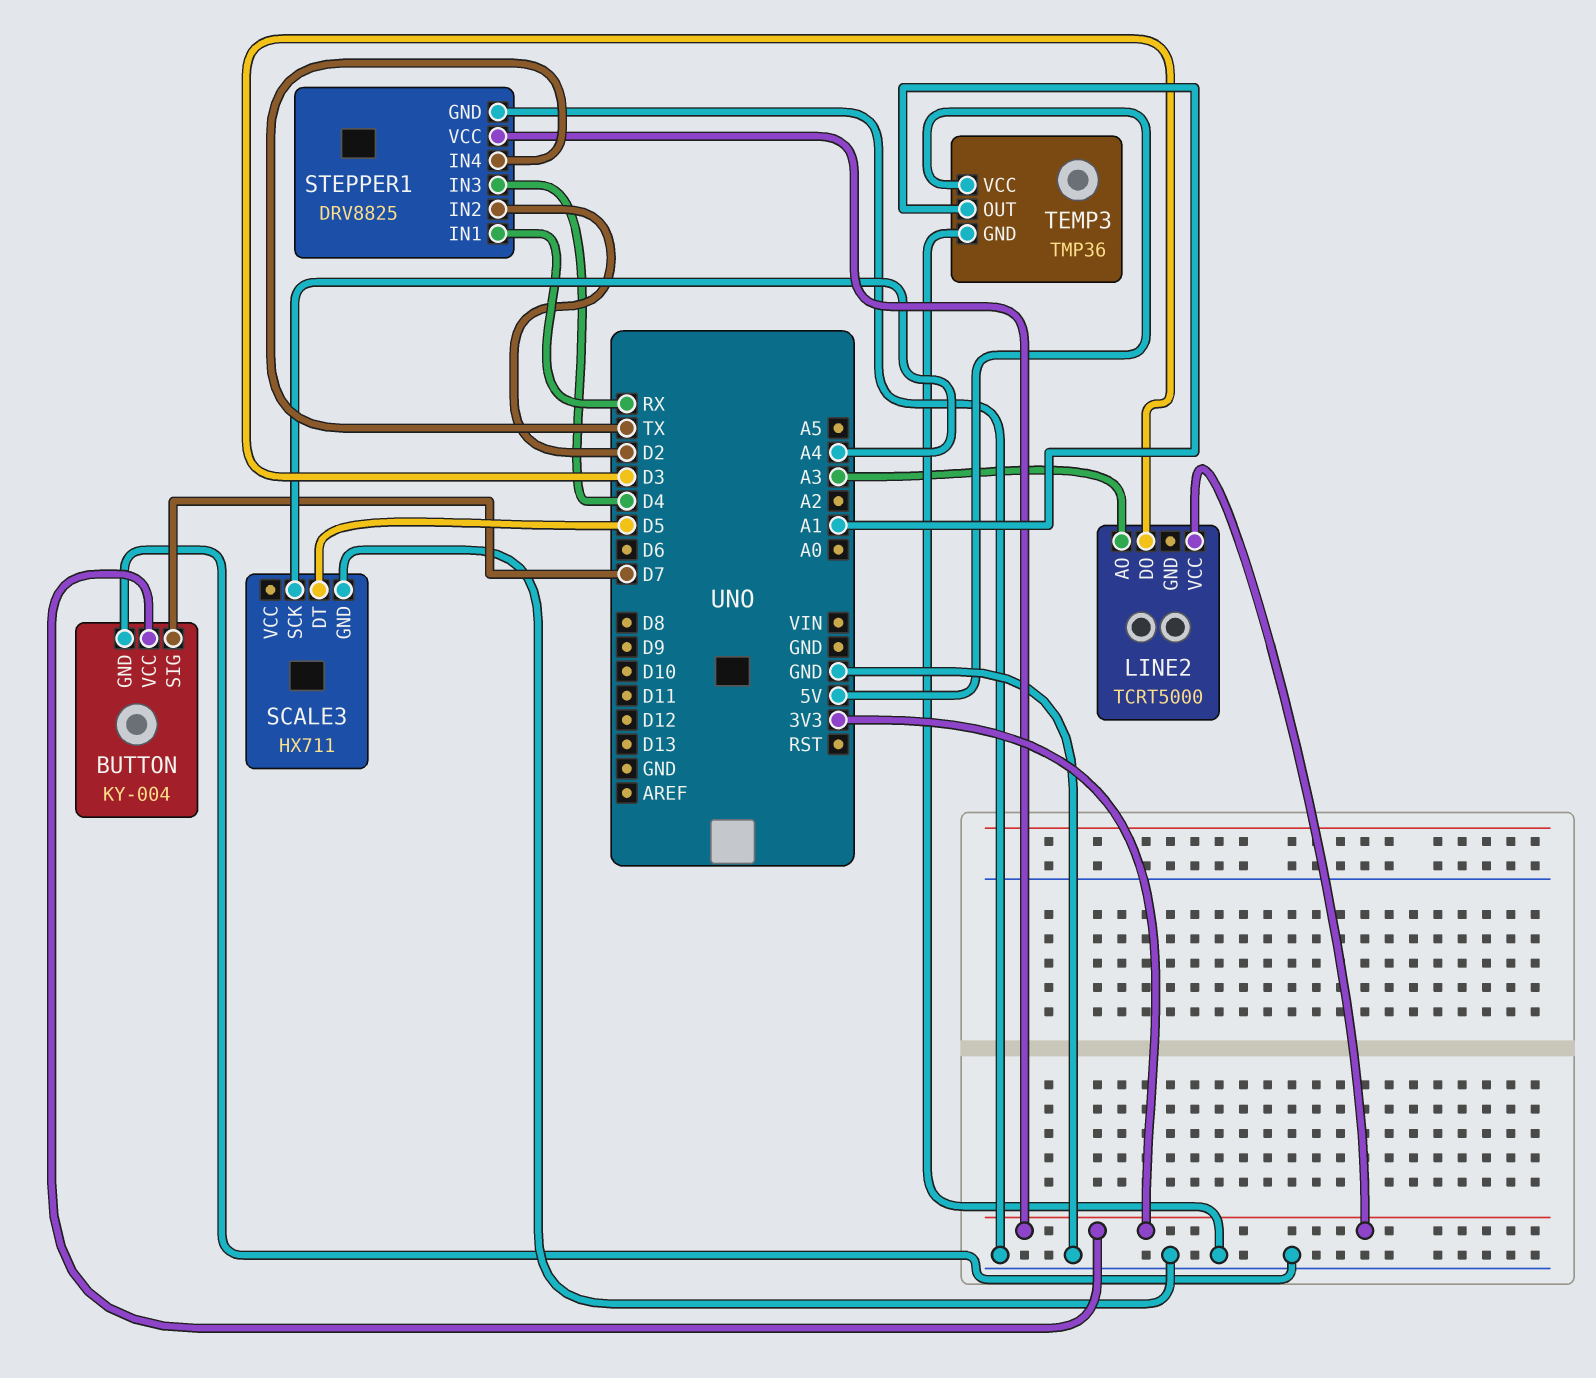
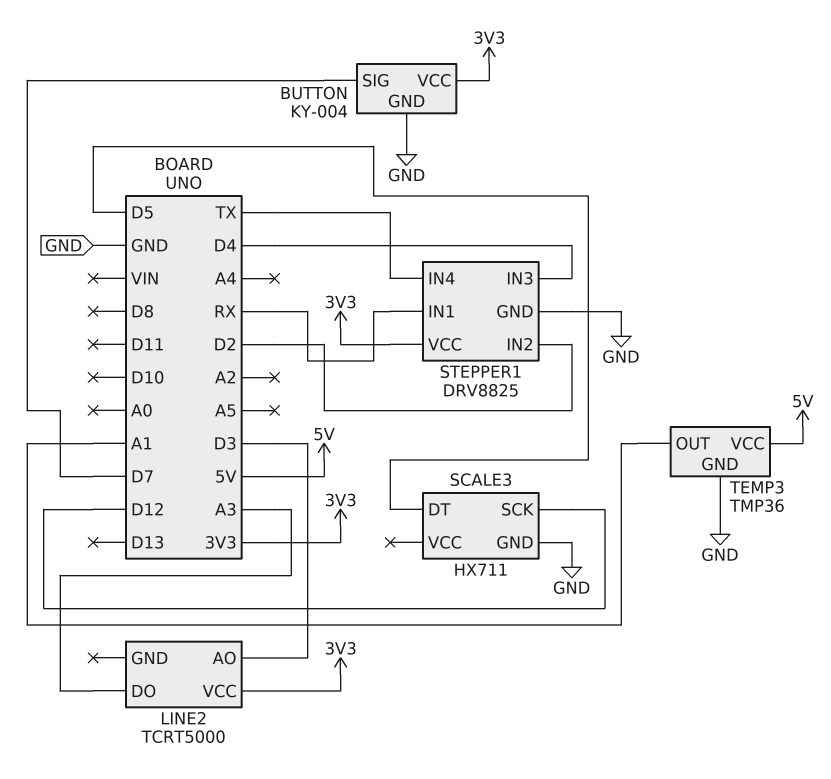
LINE2 pin AO: A3 -> D3
LINE2 pin DO: D3 -> A3
SCALE3 pin SCK: A4 -> D12

